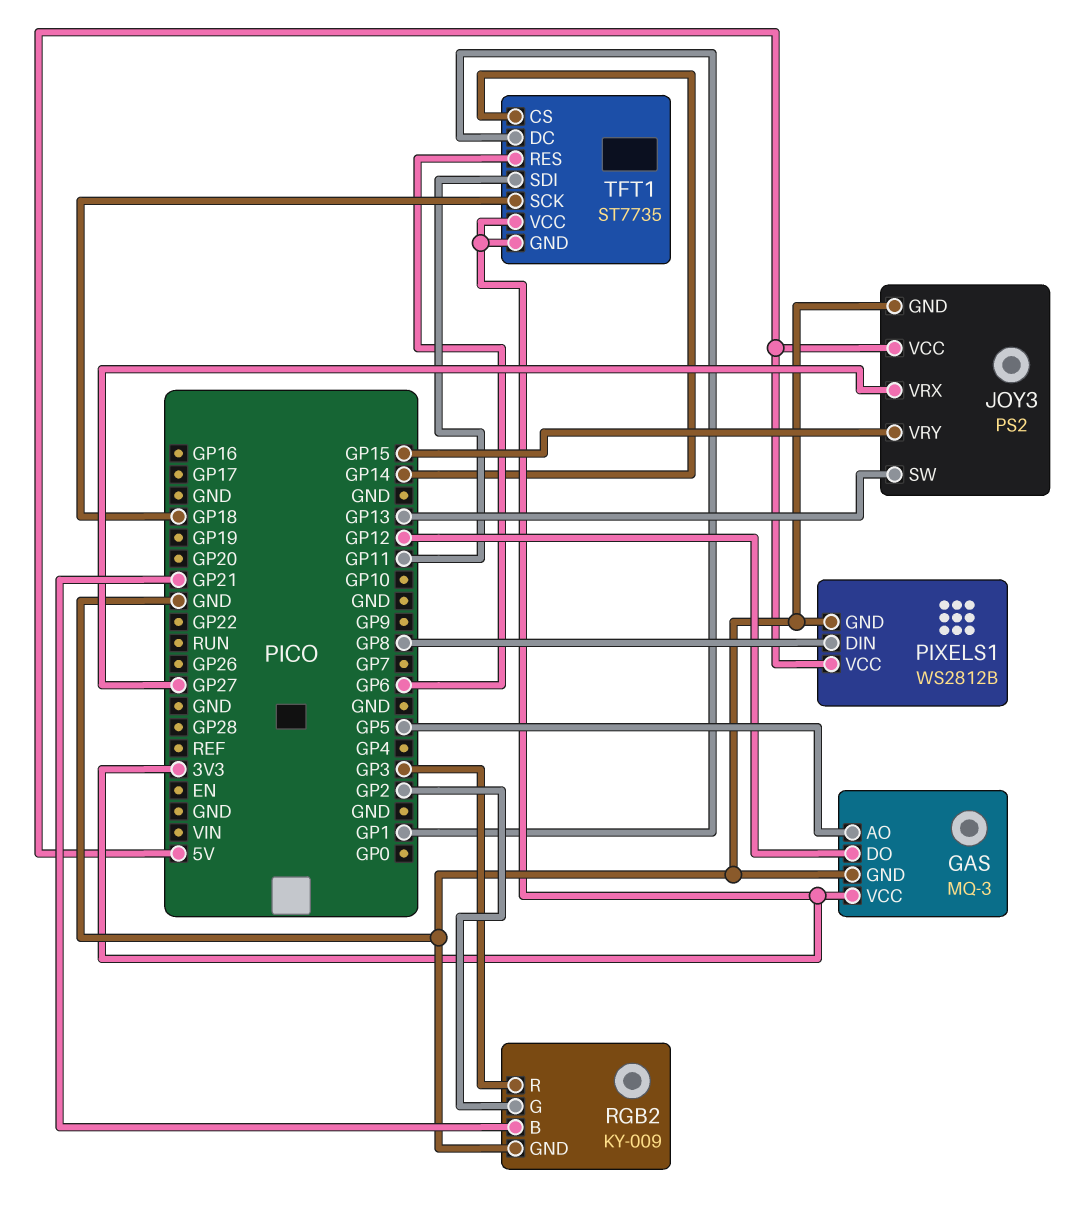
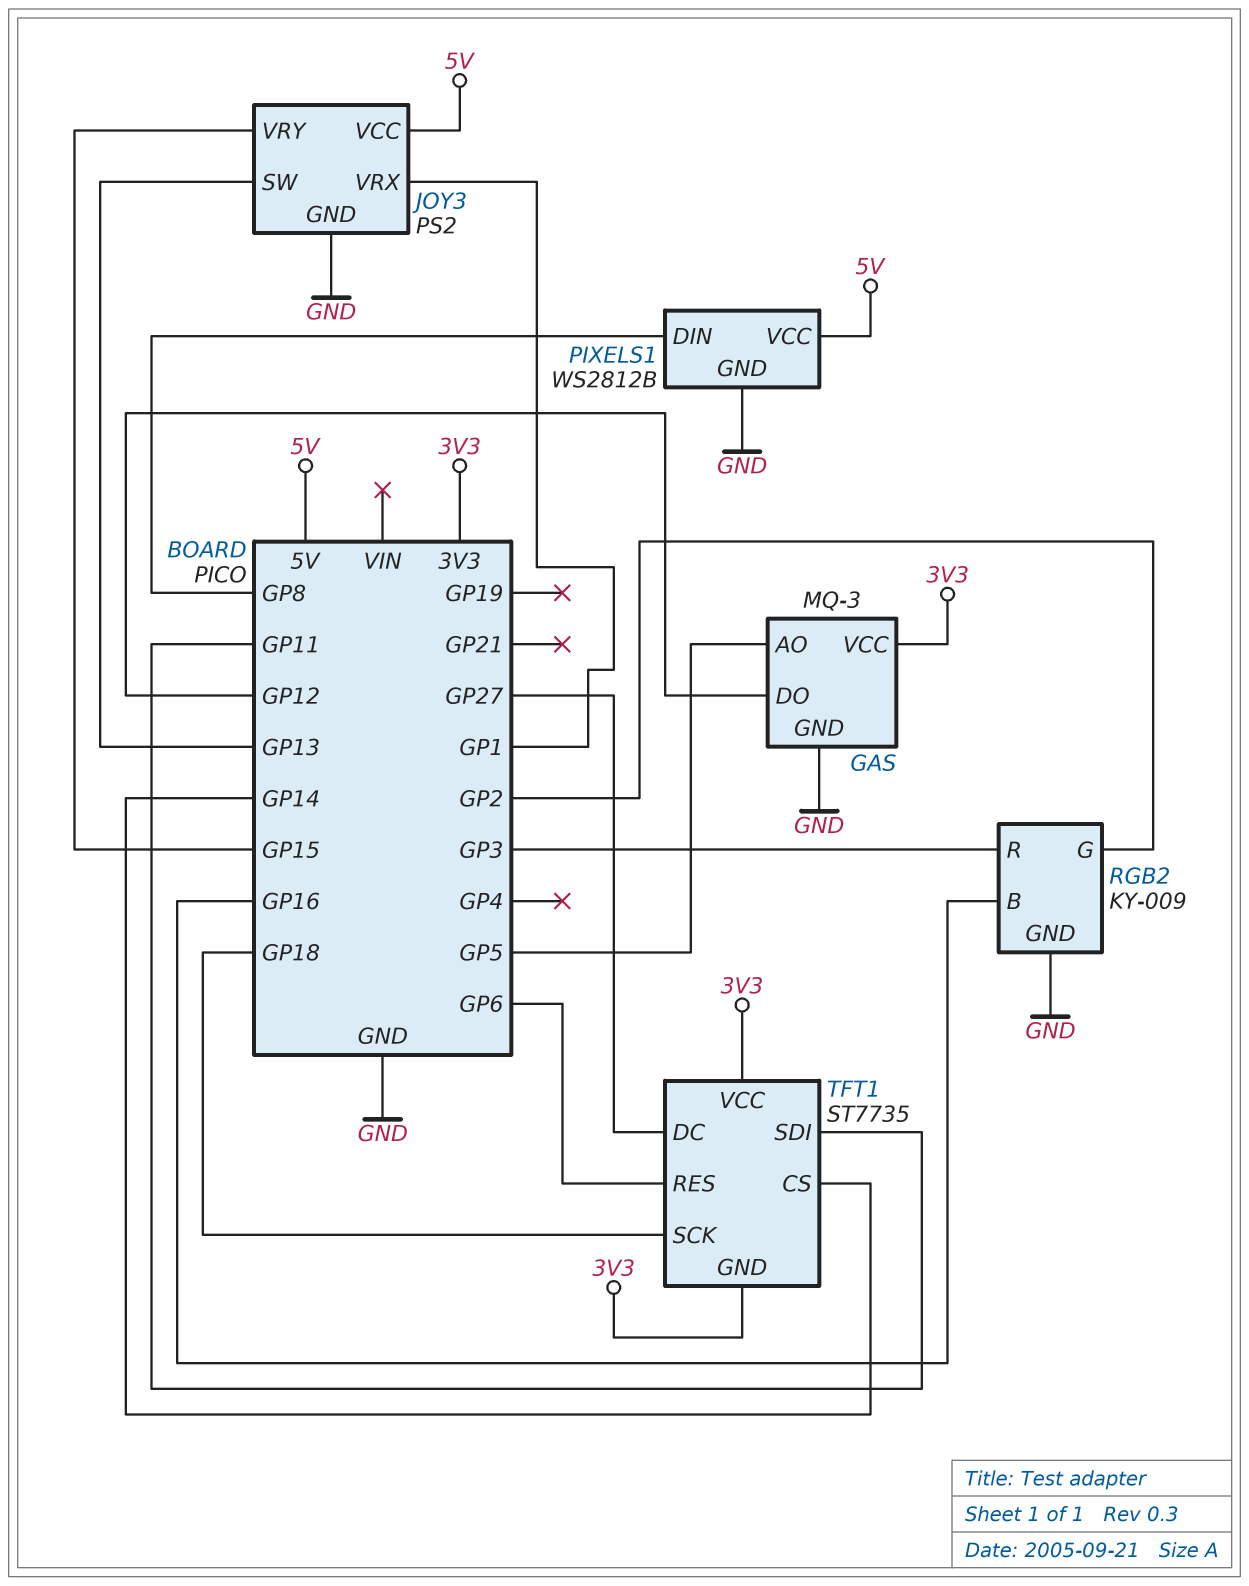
JOY3 pin VRX: GP27 -> GP1
RGB2 pin B: GP21 -> GP16
TFT1 pin DC: GP1 -> GP27

